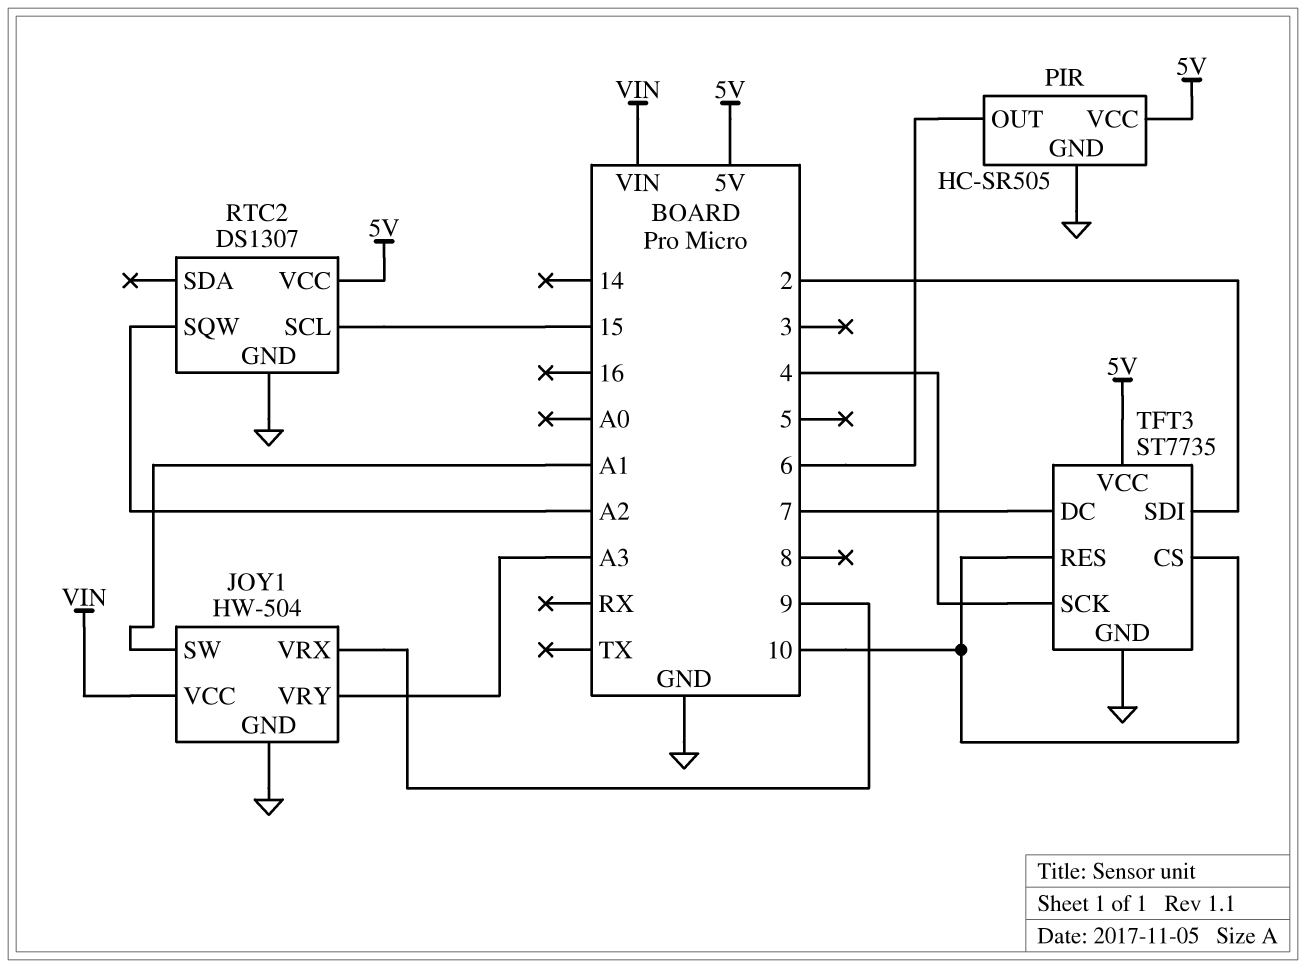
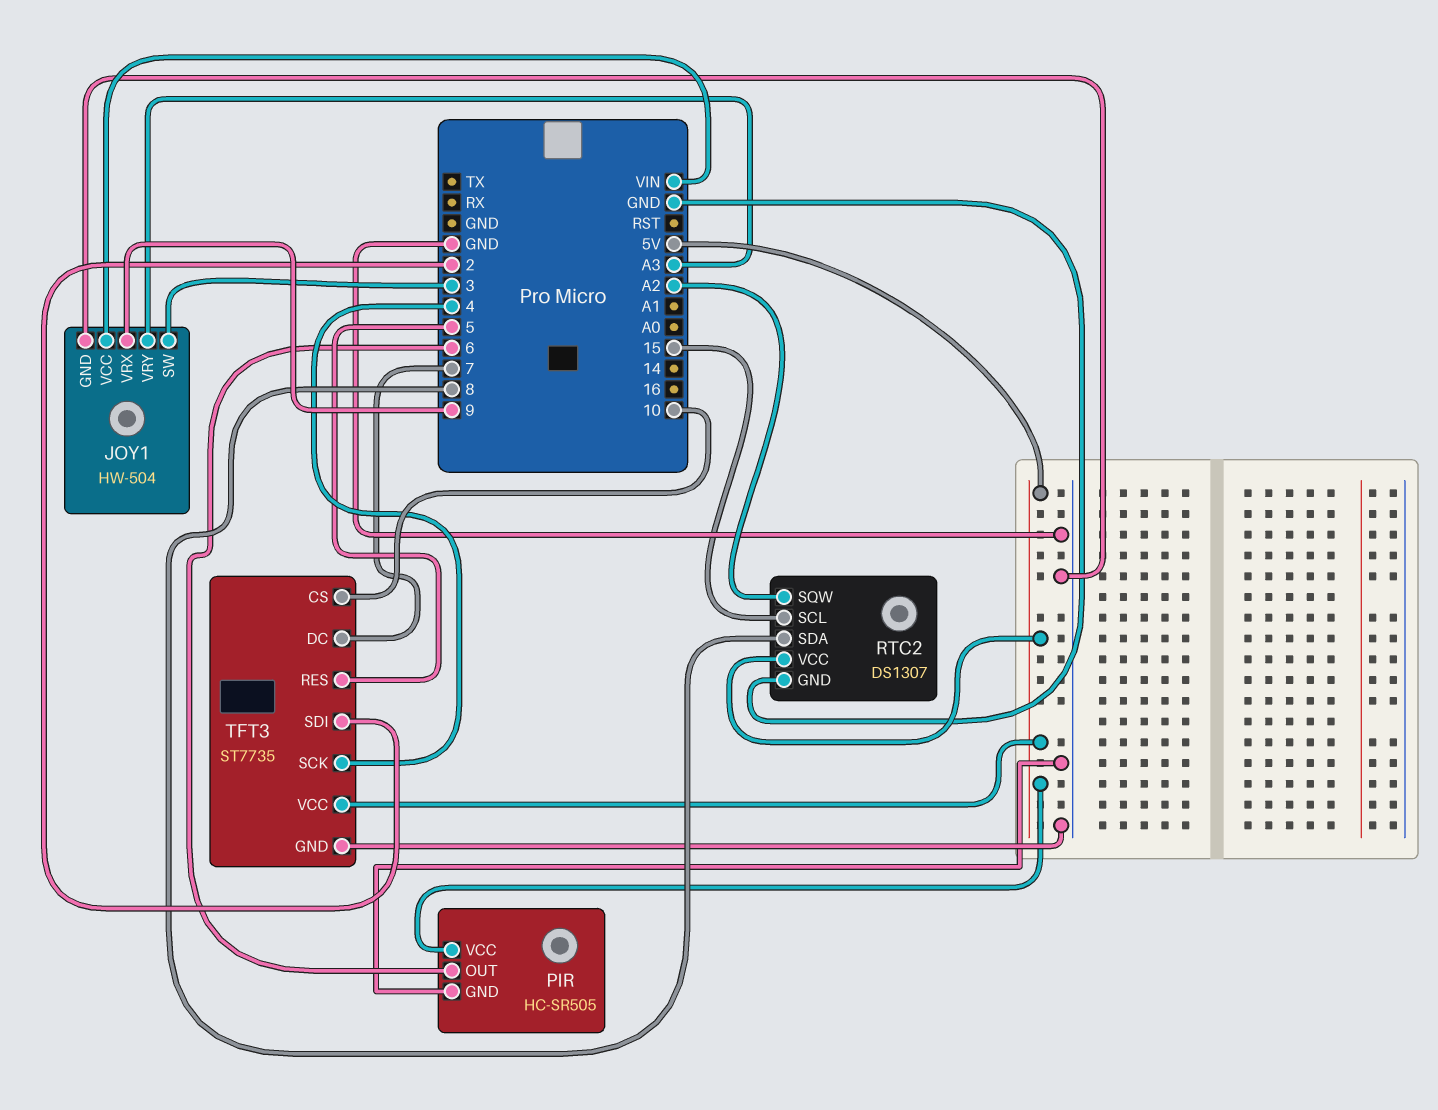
JOY1 pin SW: A1 -> 3
RTC2 pin SDA: none -> 8
TFT3 pin RES: 10 -> 5

